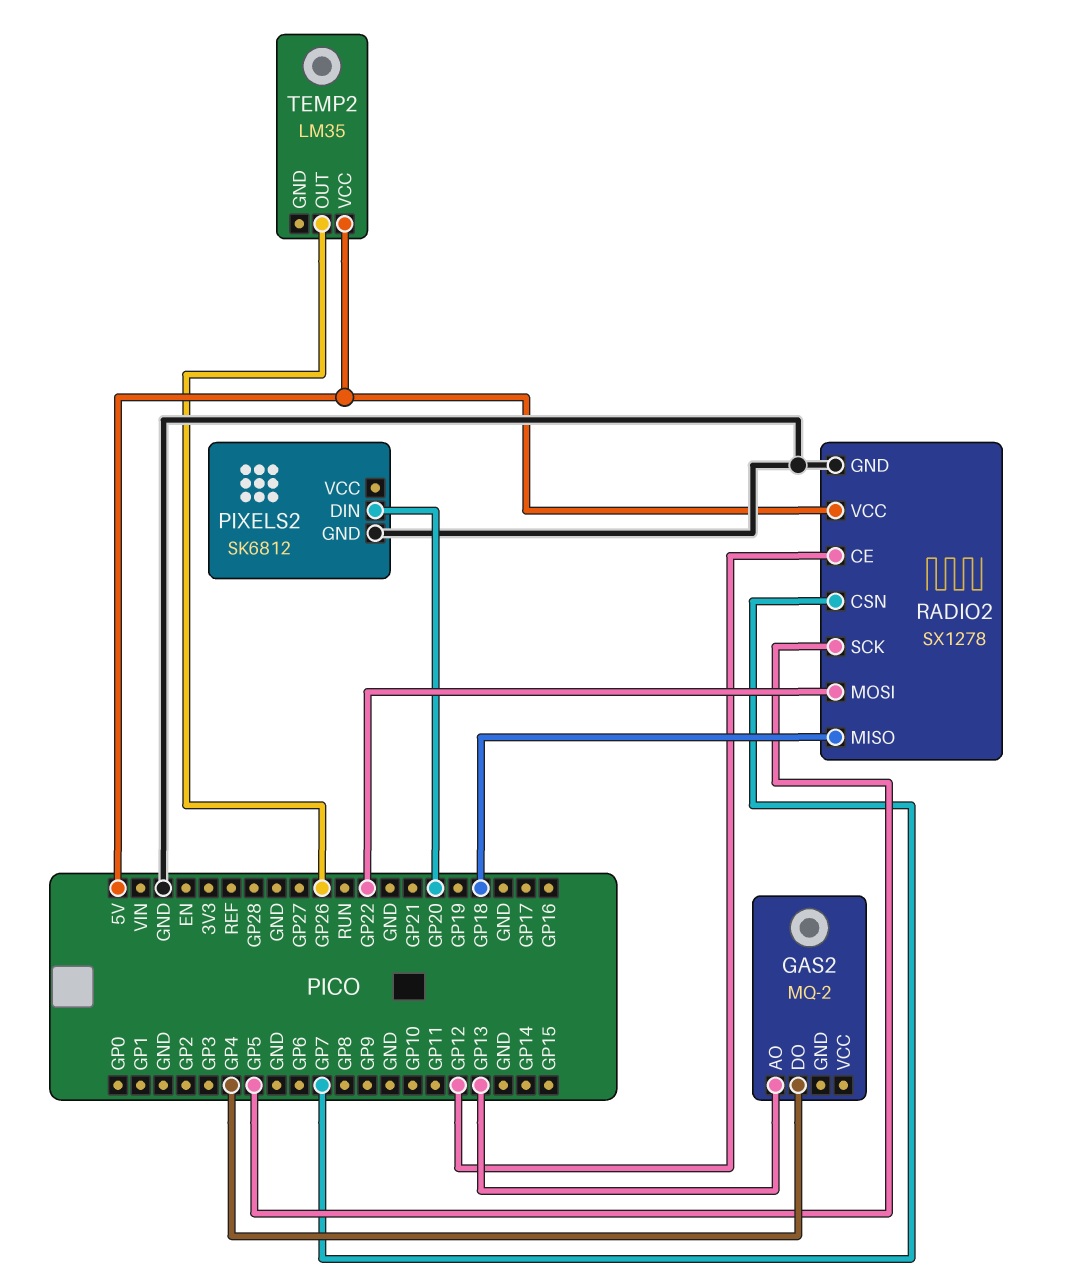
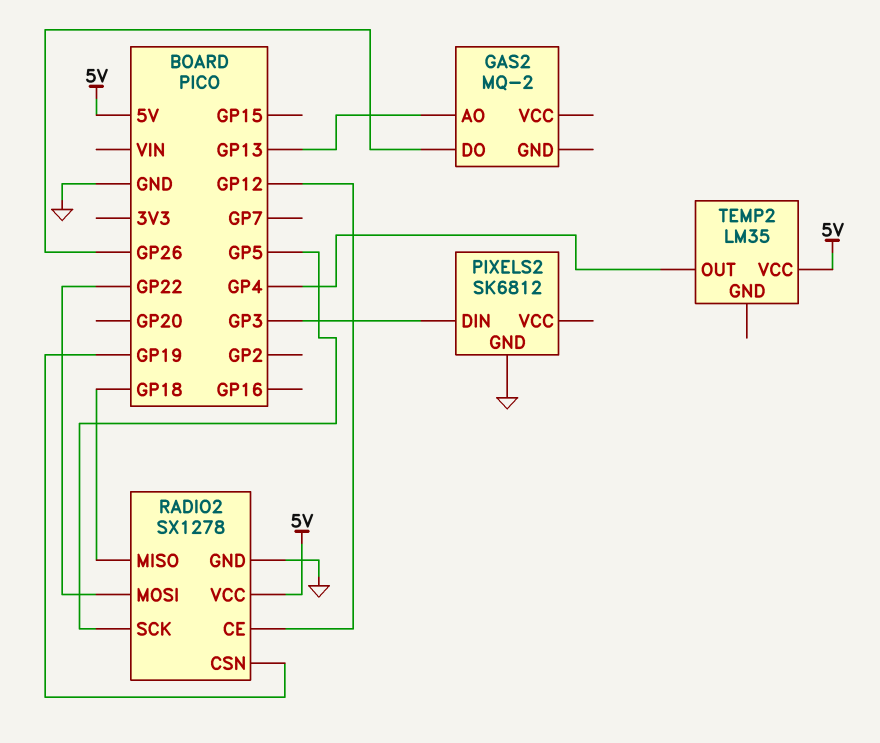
GAS2 pin DO: GP4 -> GP26
PIXELS2 pin DIN: GP20 -> GP3
RADIO2 pin CSN: GP7 -> GP19
TEMP2 pin OUT: GP26 -> GP4

